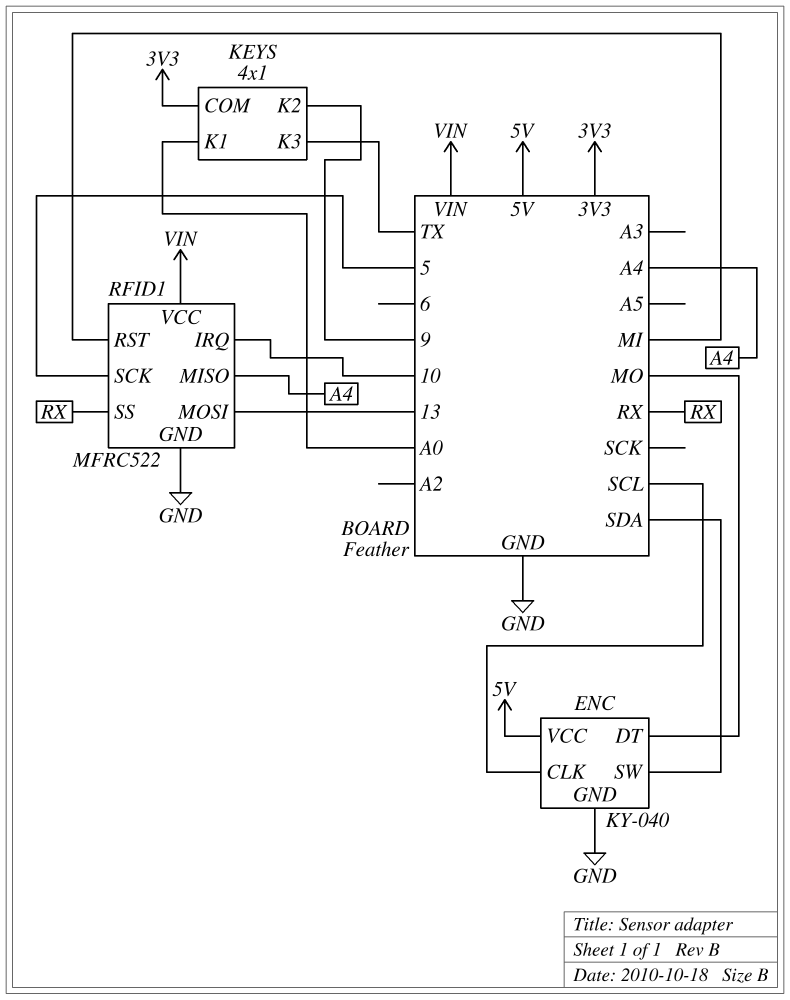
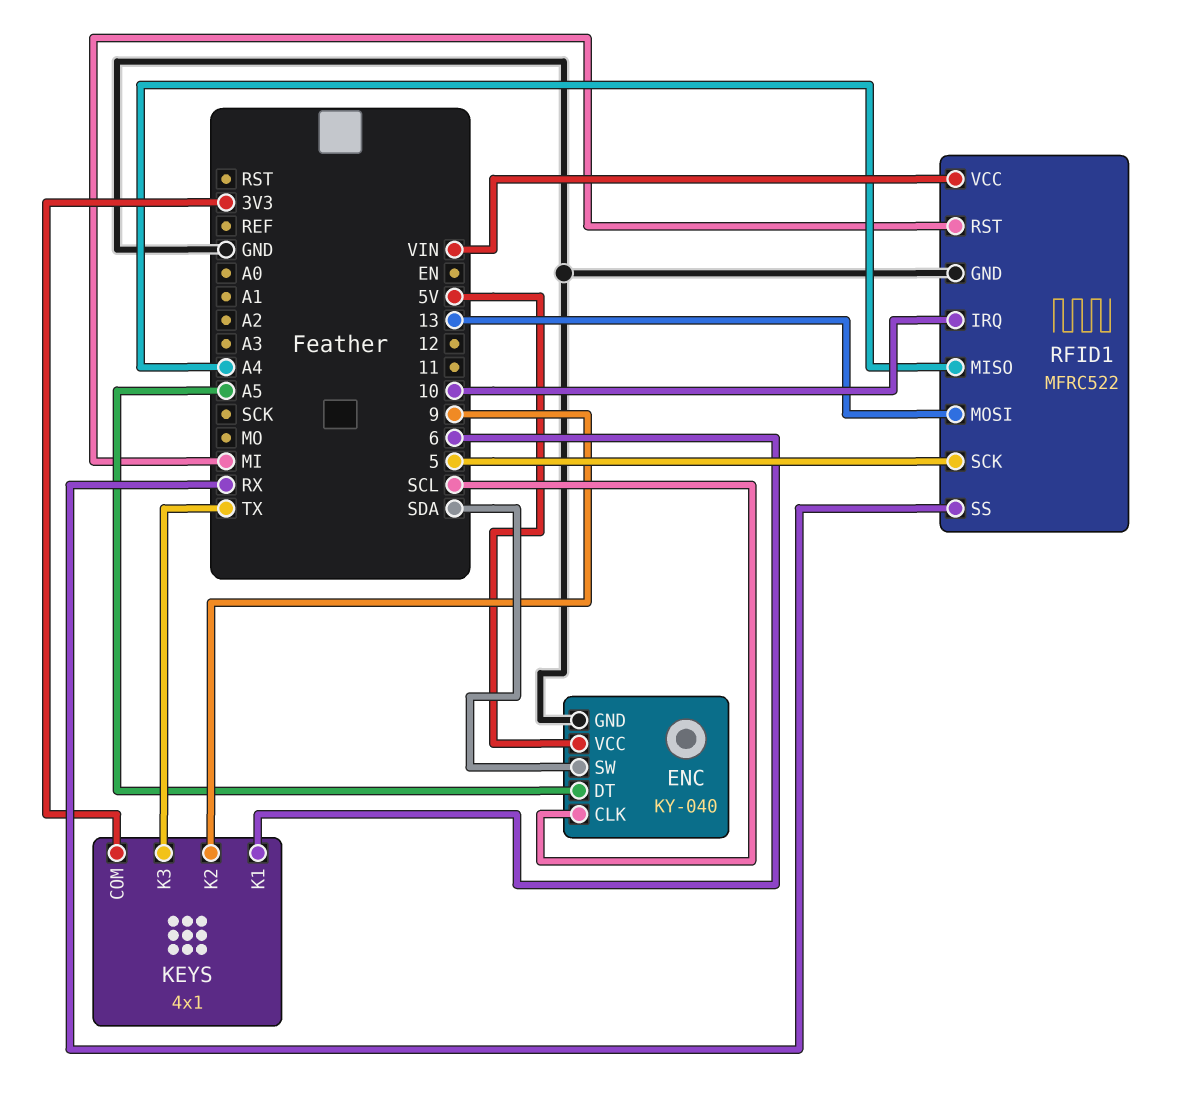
ENC pin DT: MO -> A5
KEYS pin K1: A0 -> 6

